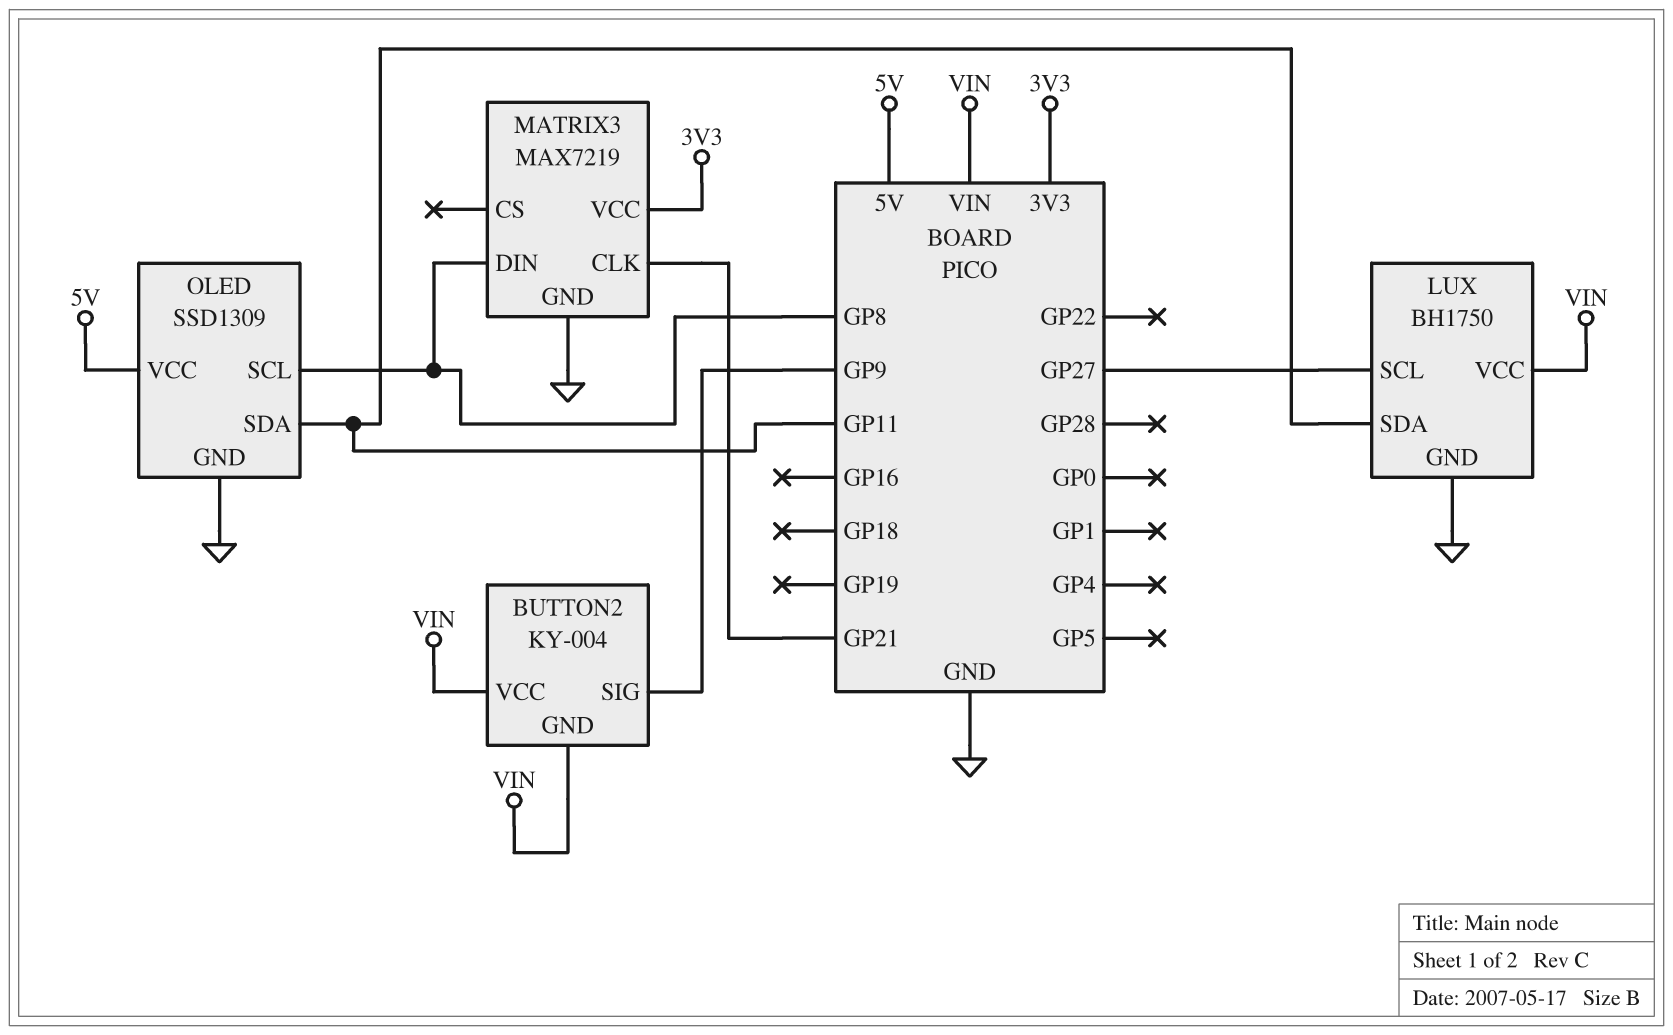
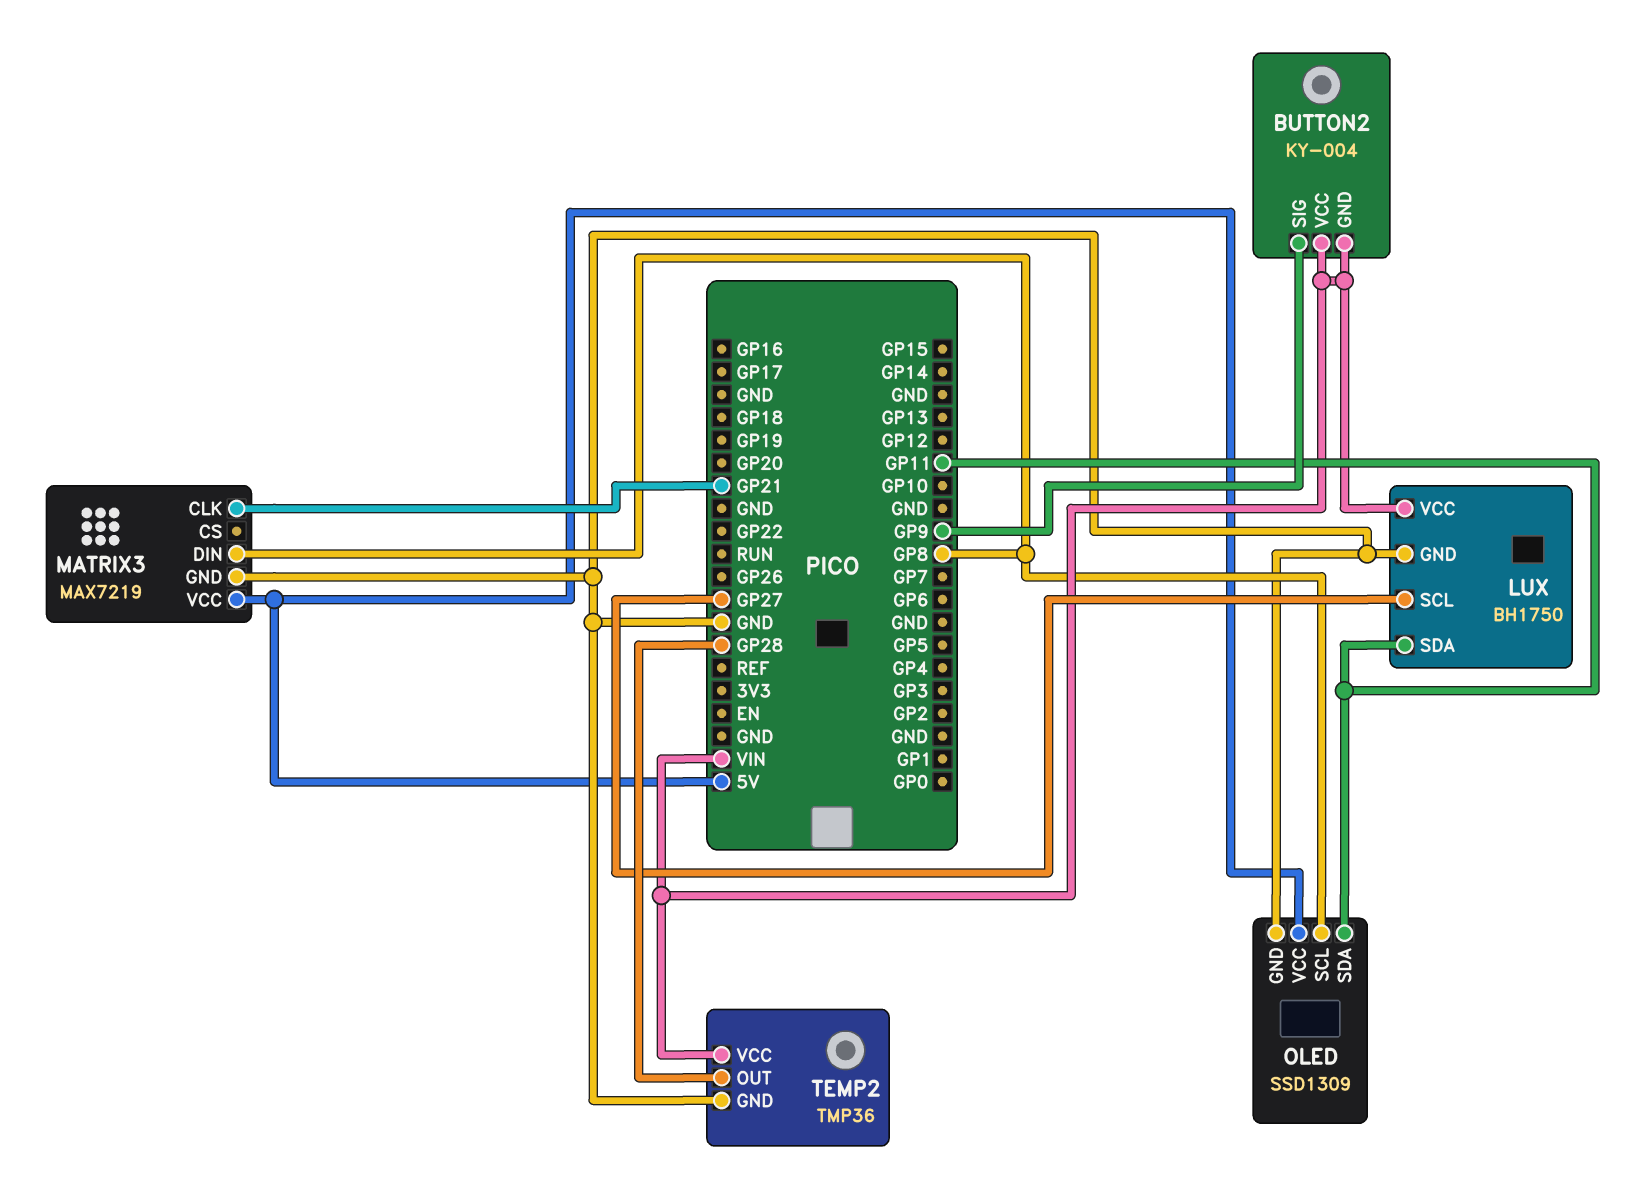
MATRIX3 pin VCC: 3V3 -> 5V
TEMP2: none -> TMP36
TEMP2 pin GND: none -> GND
TEMP2 pin OUT: none -> GP28
TEMP2 pin VCC: none -> VIN

